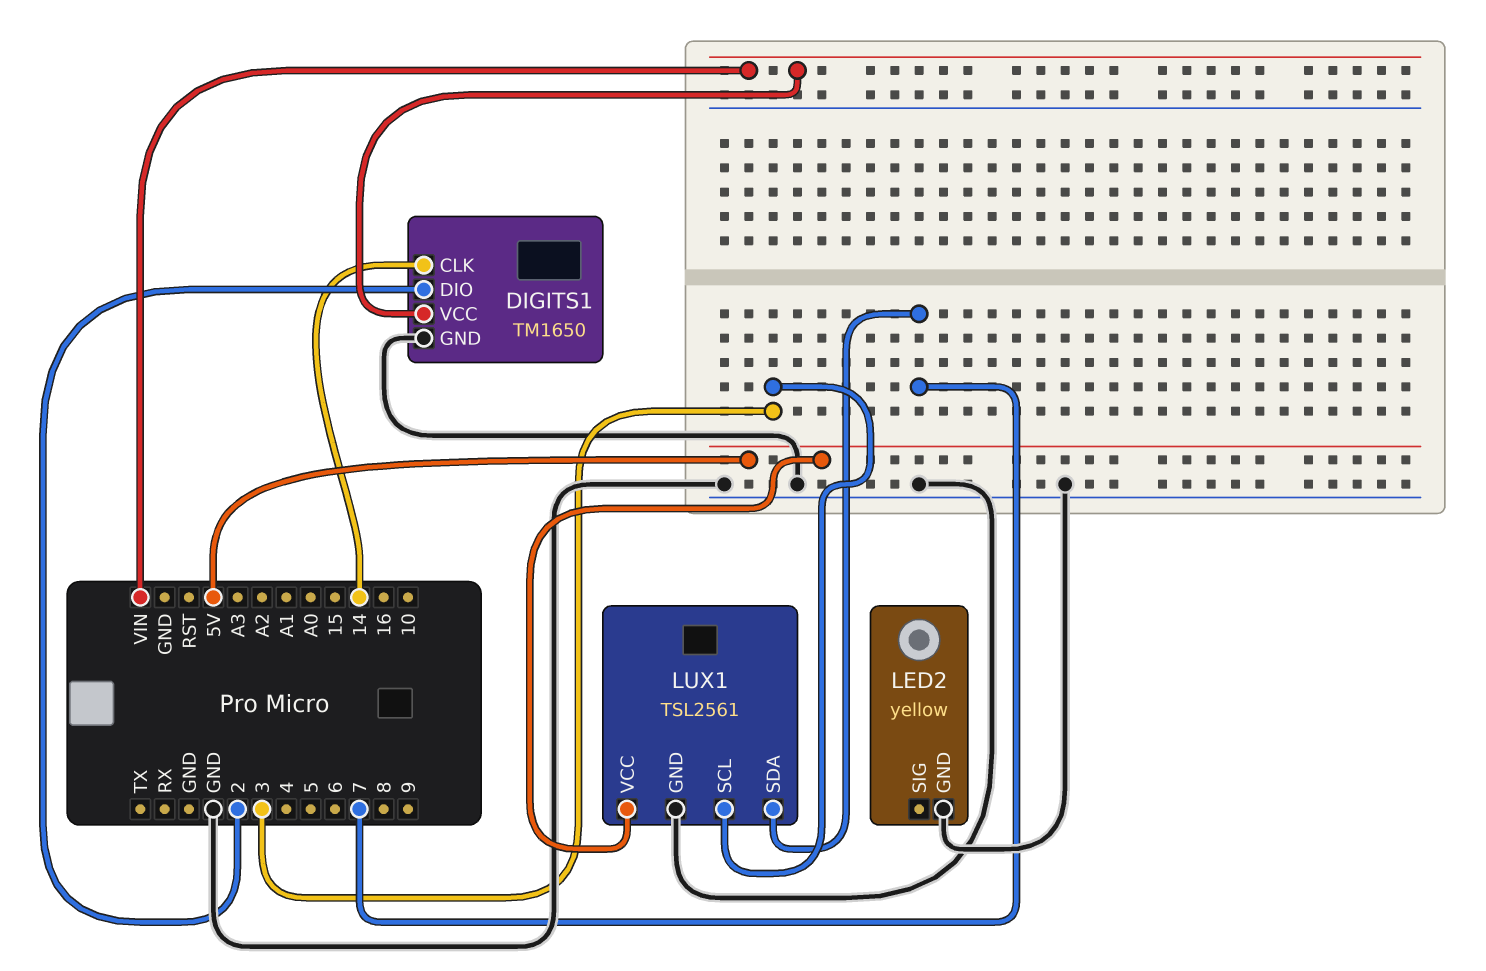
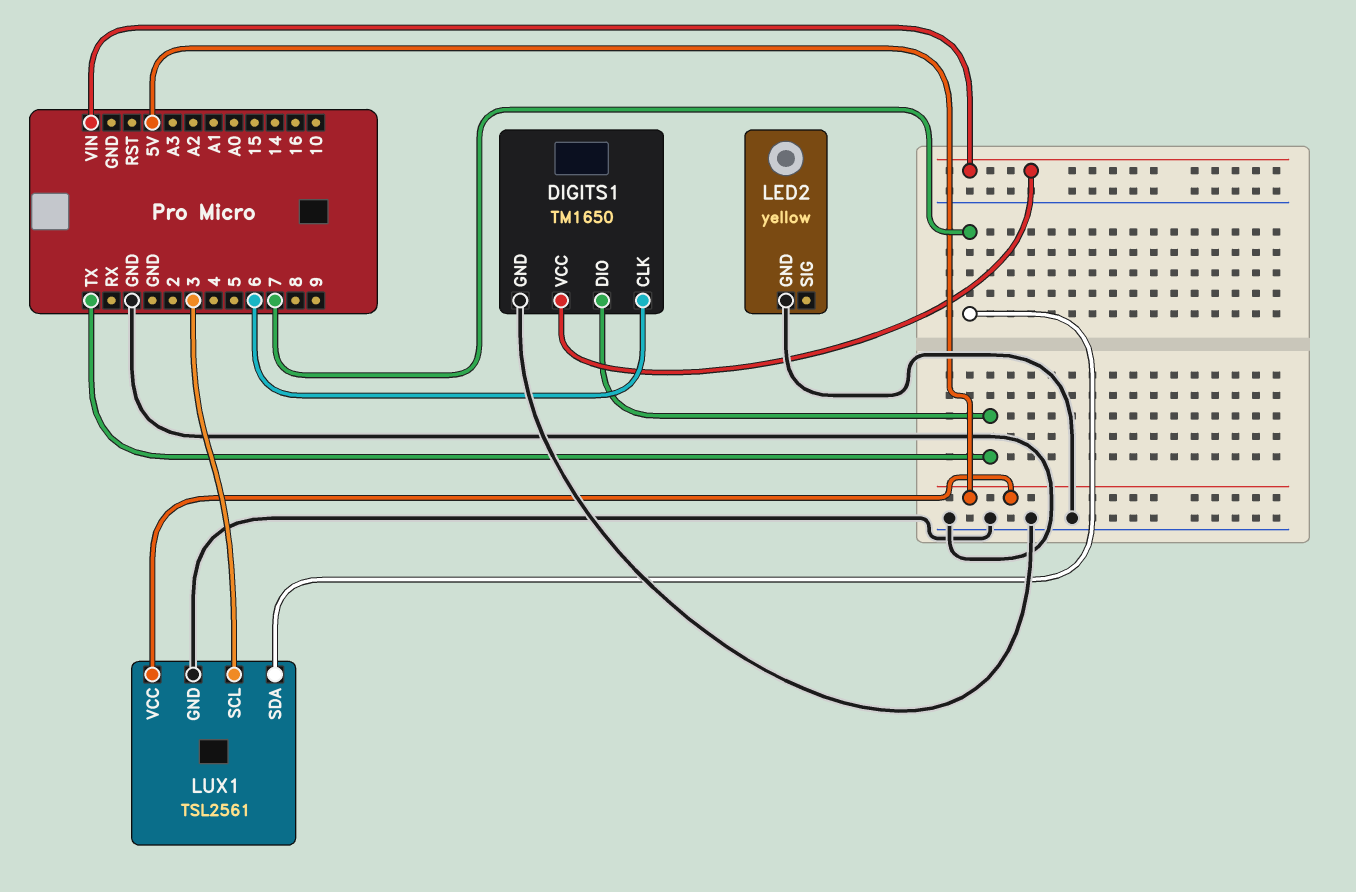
DIGITS1 pin CLK: 14 -> 6
DIGITS1 pin DIO: 2 -> TX

